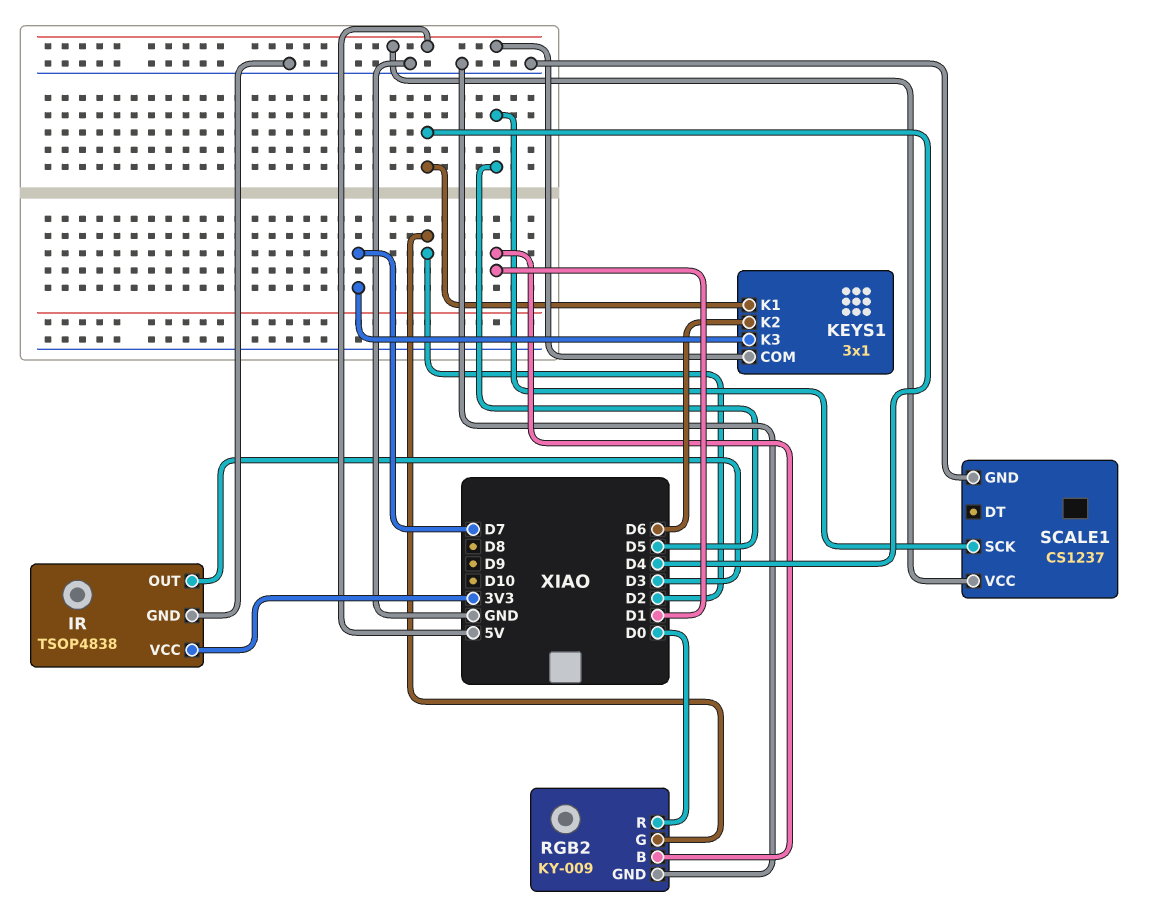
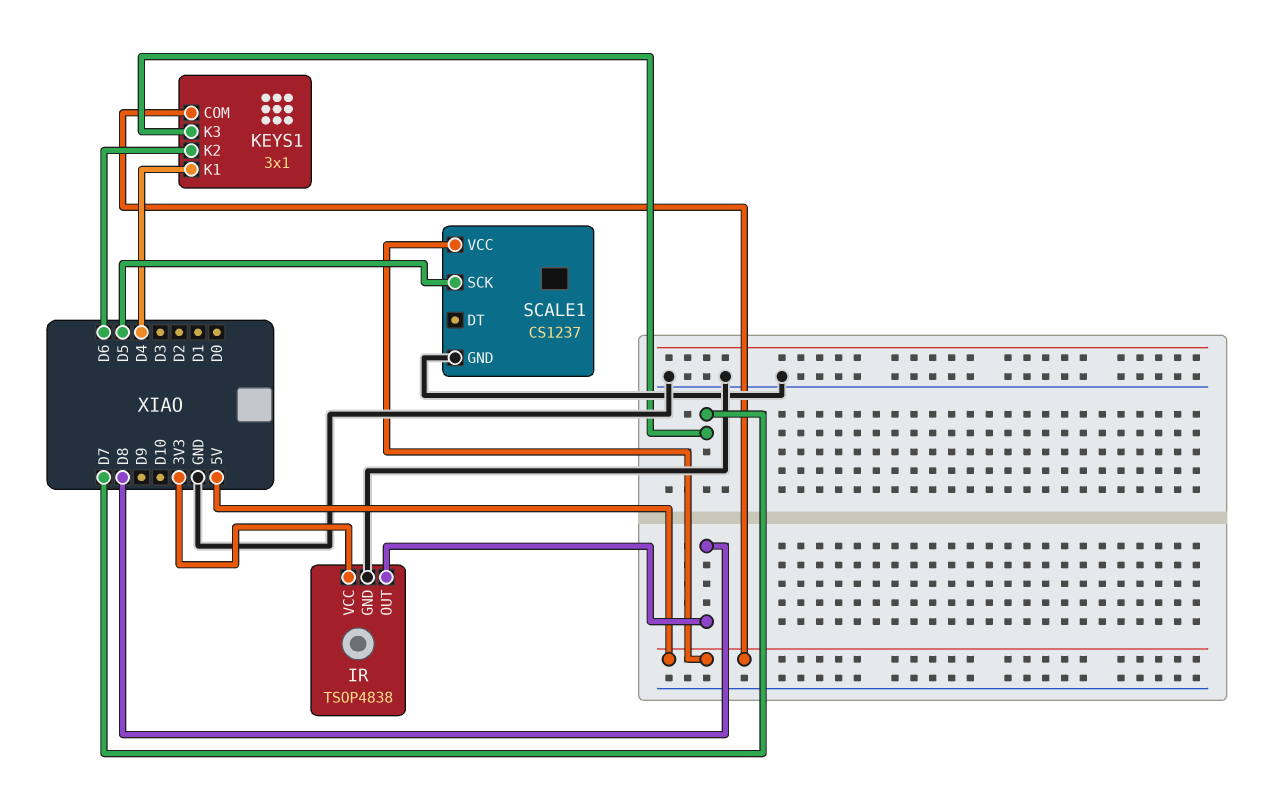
IR pin OUT: D3 -> D8
RGB2: KY-009 -> none
RGB2 pin B: D1 -> none
RGB2 pin G: D2 -> none
RGB2 pin GND: GND -> none
RGB2 pin R: D0 -> none

